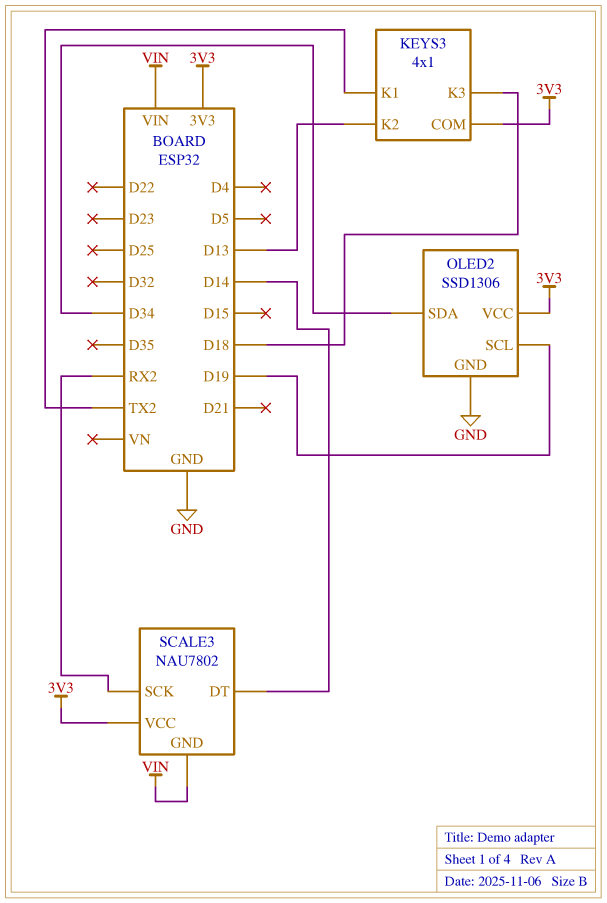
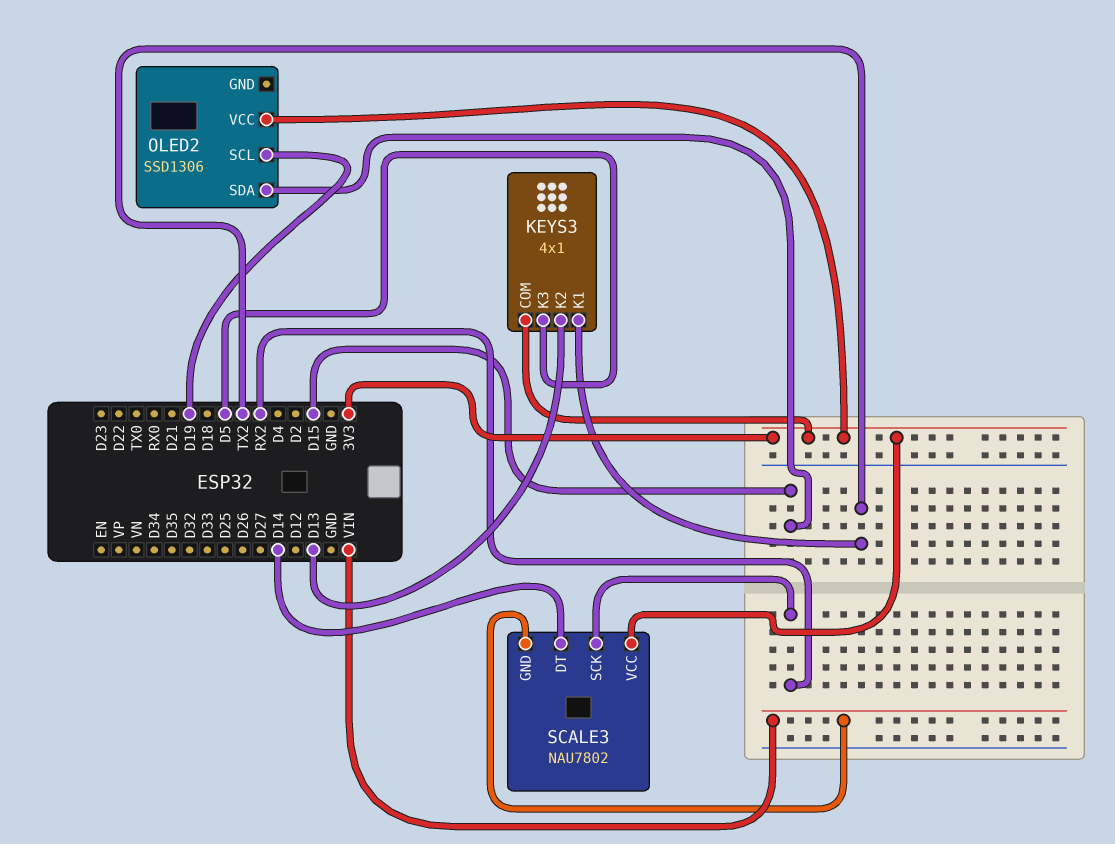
KEYS3 pin K3: D18 -> D5
OLED2 pin GND: GND -> none
OLED2 pin SDA: D34 -> D15

